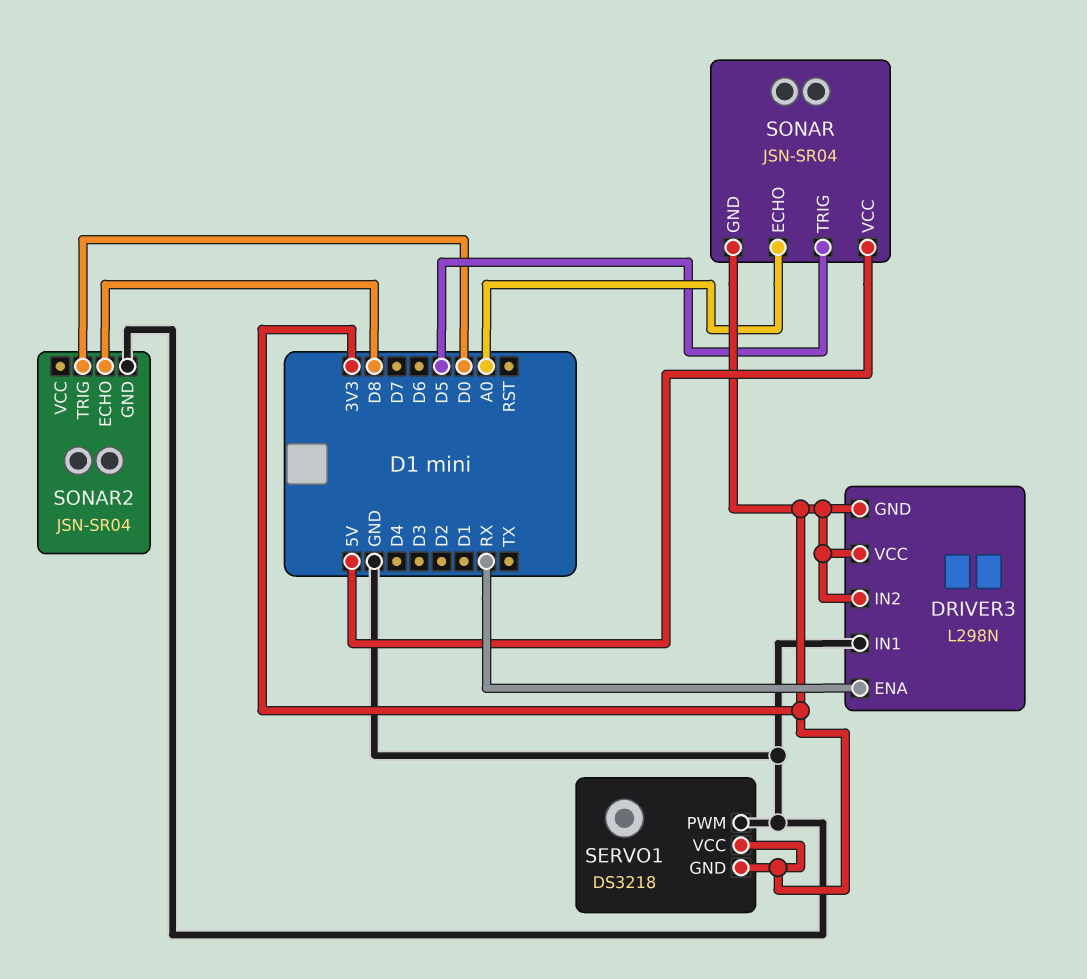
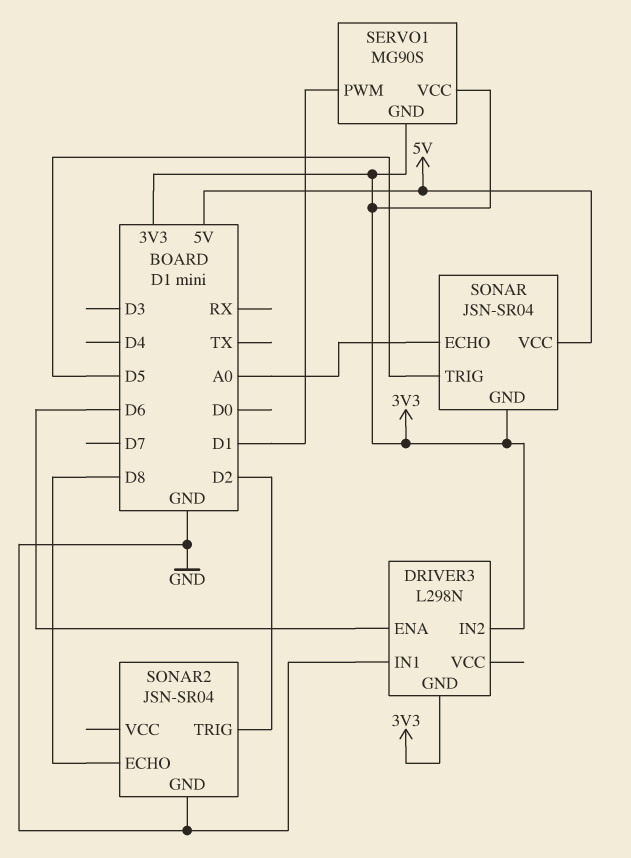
DRIVER3 pin ENA: RX -> D6
DRIVER3 pin VCC: 3V3 -> none
SERVO1: DS3218 -> MG90S
SERVO1 pin PWM: GND -> D1
SONAR2 pin TRIG: D0 -> D2

